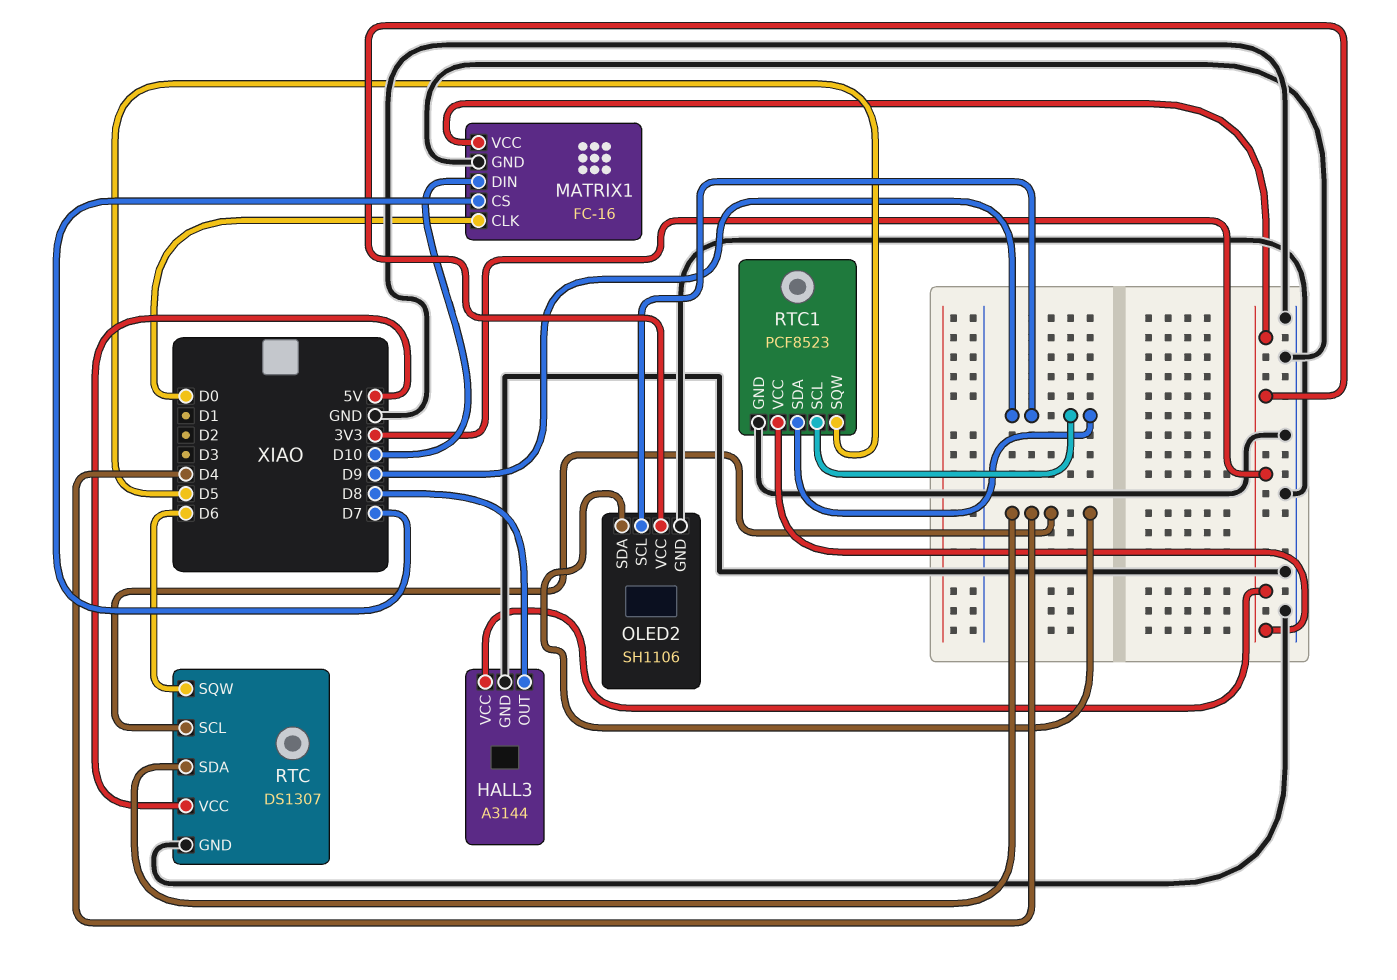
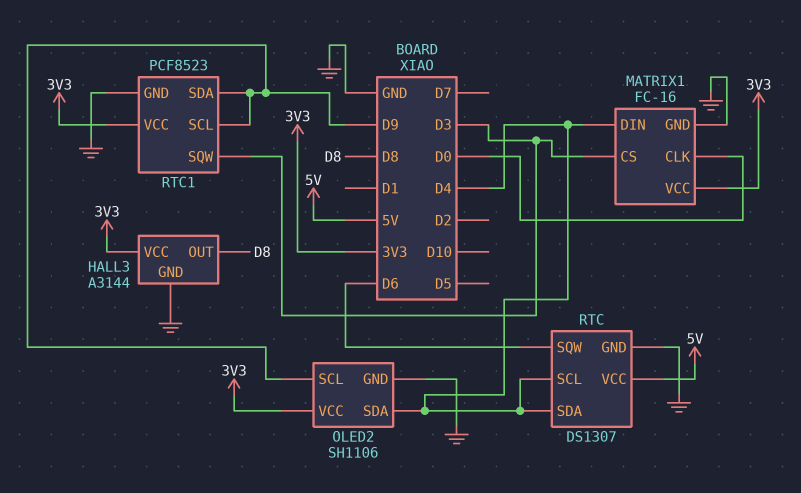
MATRIX1 pin CS: D7 -> D3
MATRIX1 pin DIN: D10 -> D4
RTC1 pin SQW: D5 -> D3

